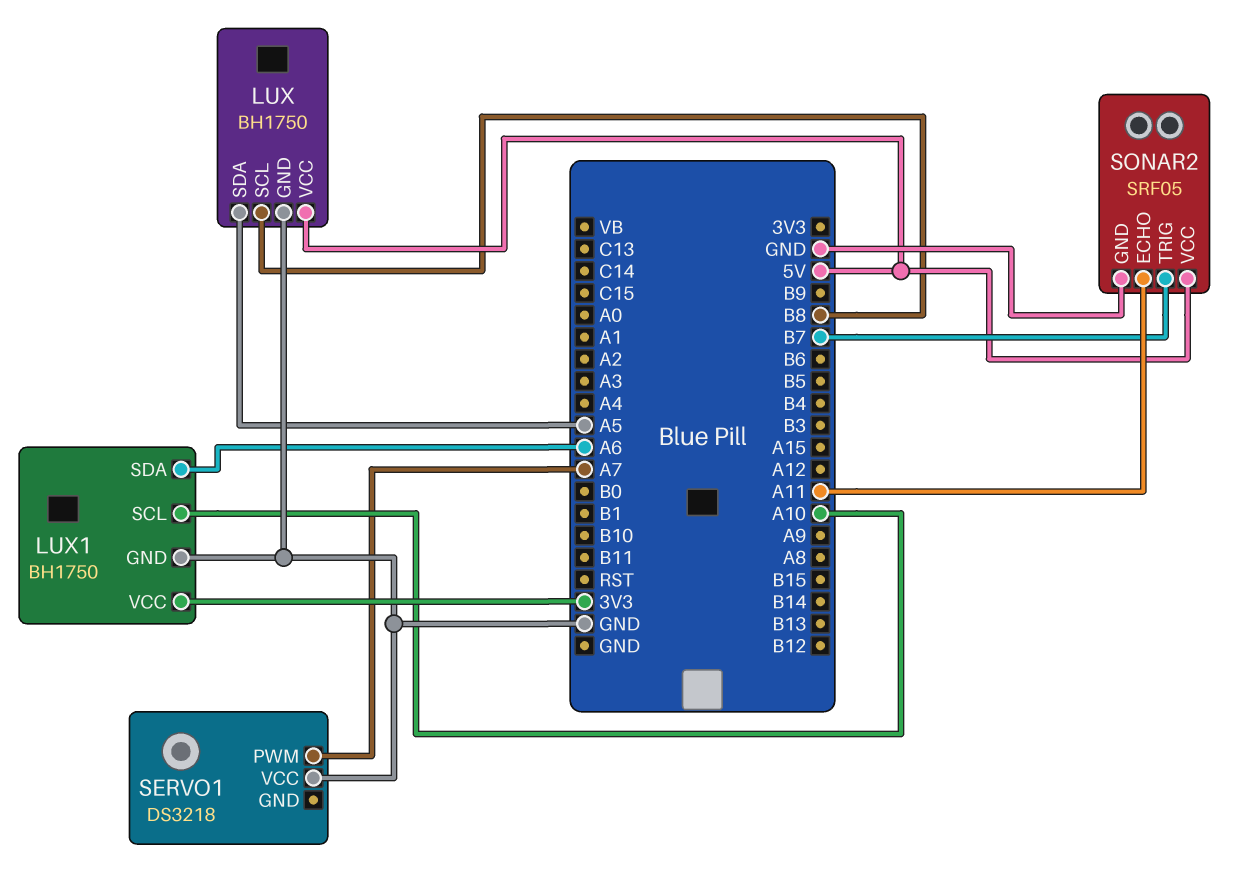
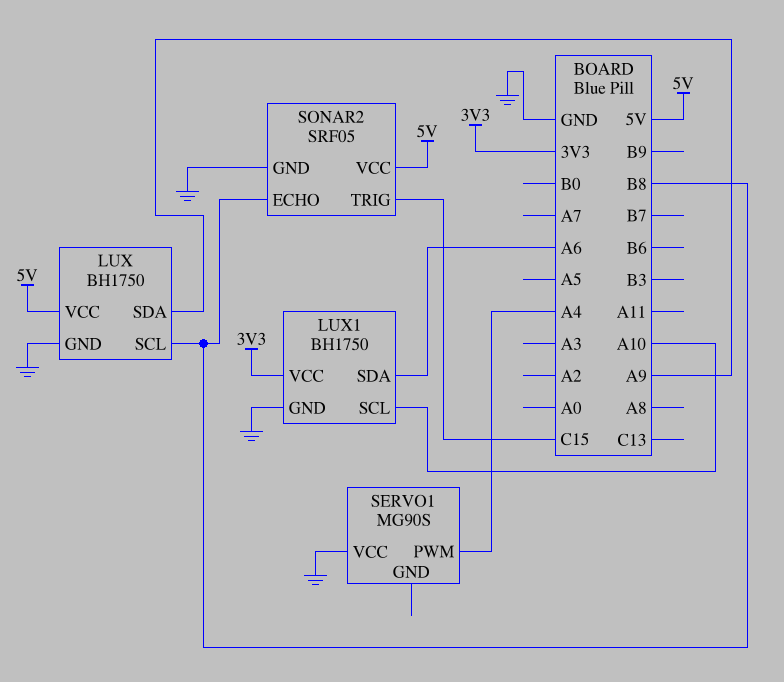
LUX pin SDA: A5 -> A9
SERVO1: DS3218 -> MG90S
SERVO1 pin PWM: A7 -> A4
SONAR2 pin ECHO: A11 -> B8
SONAR2 pin TRIG: B7 -> C15

